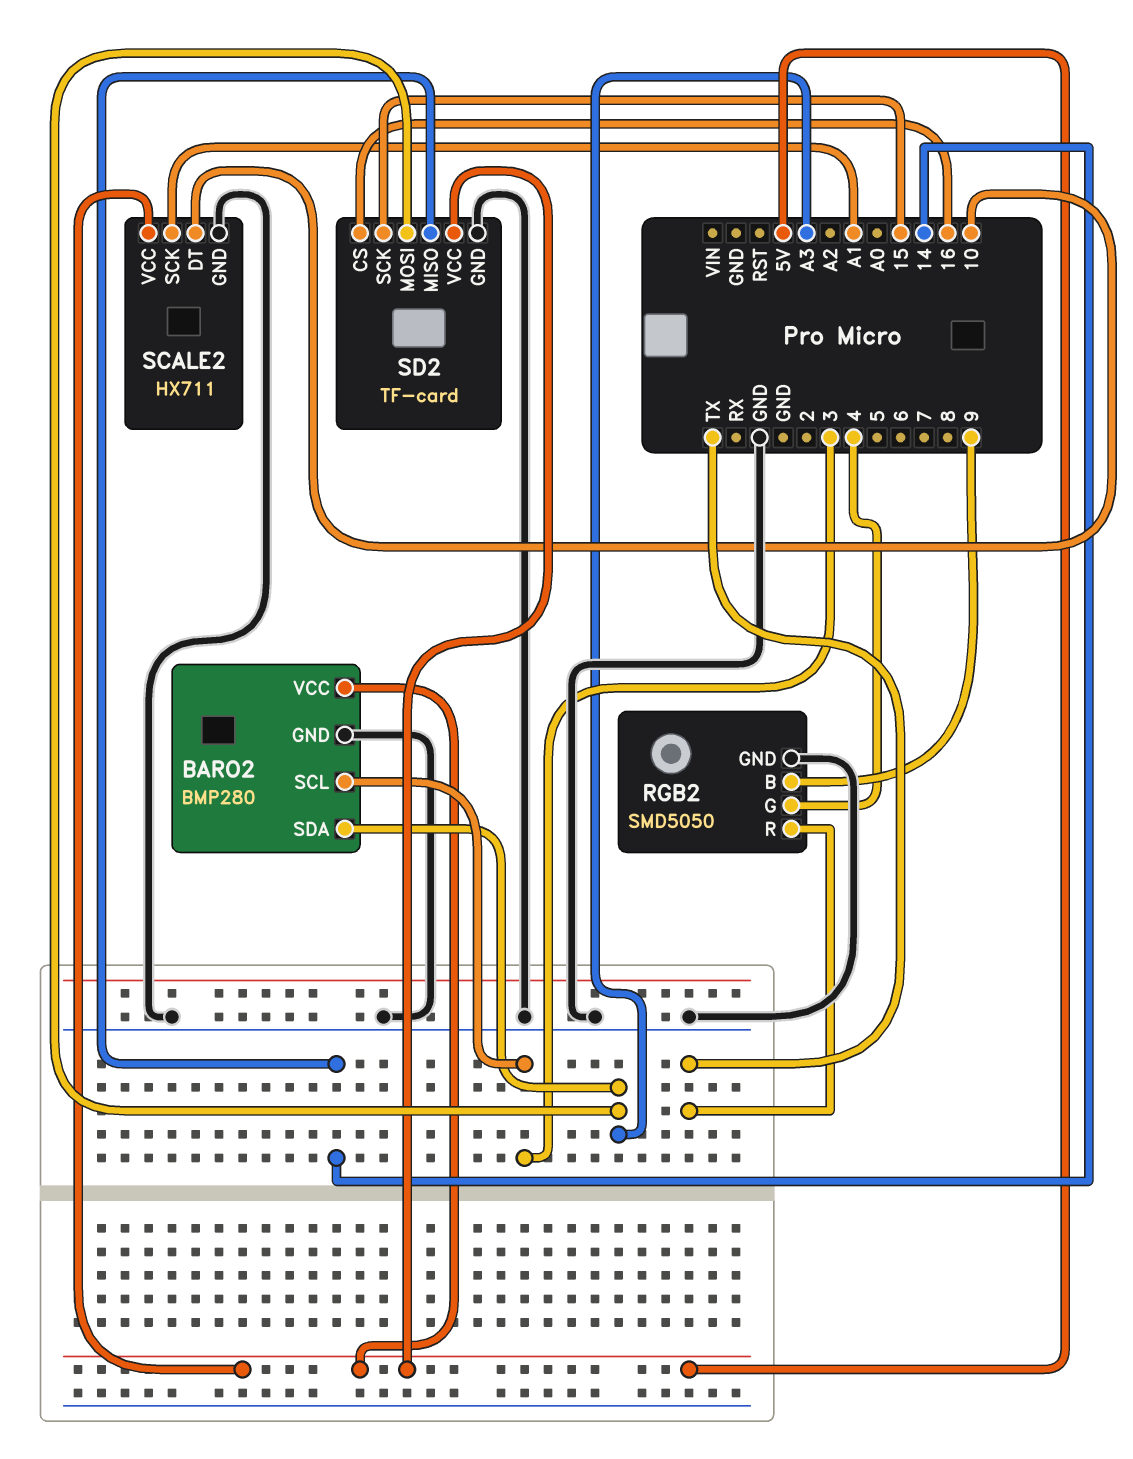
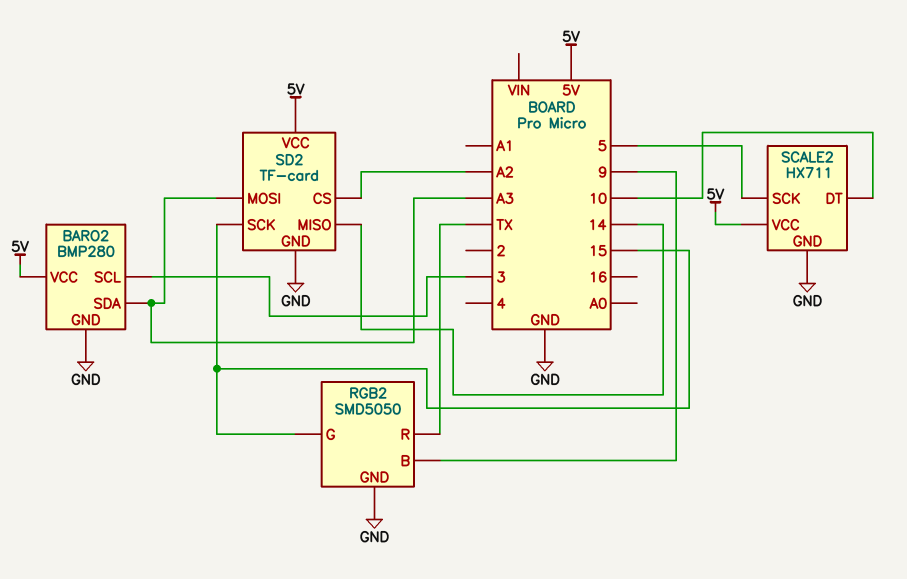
RGB2 pin G: 4 -> 15
SCALE2 pin SCK: A1 -> 5
SD2 pin CS: 16 -> A2

